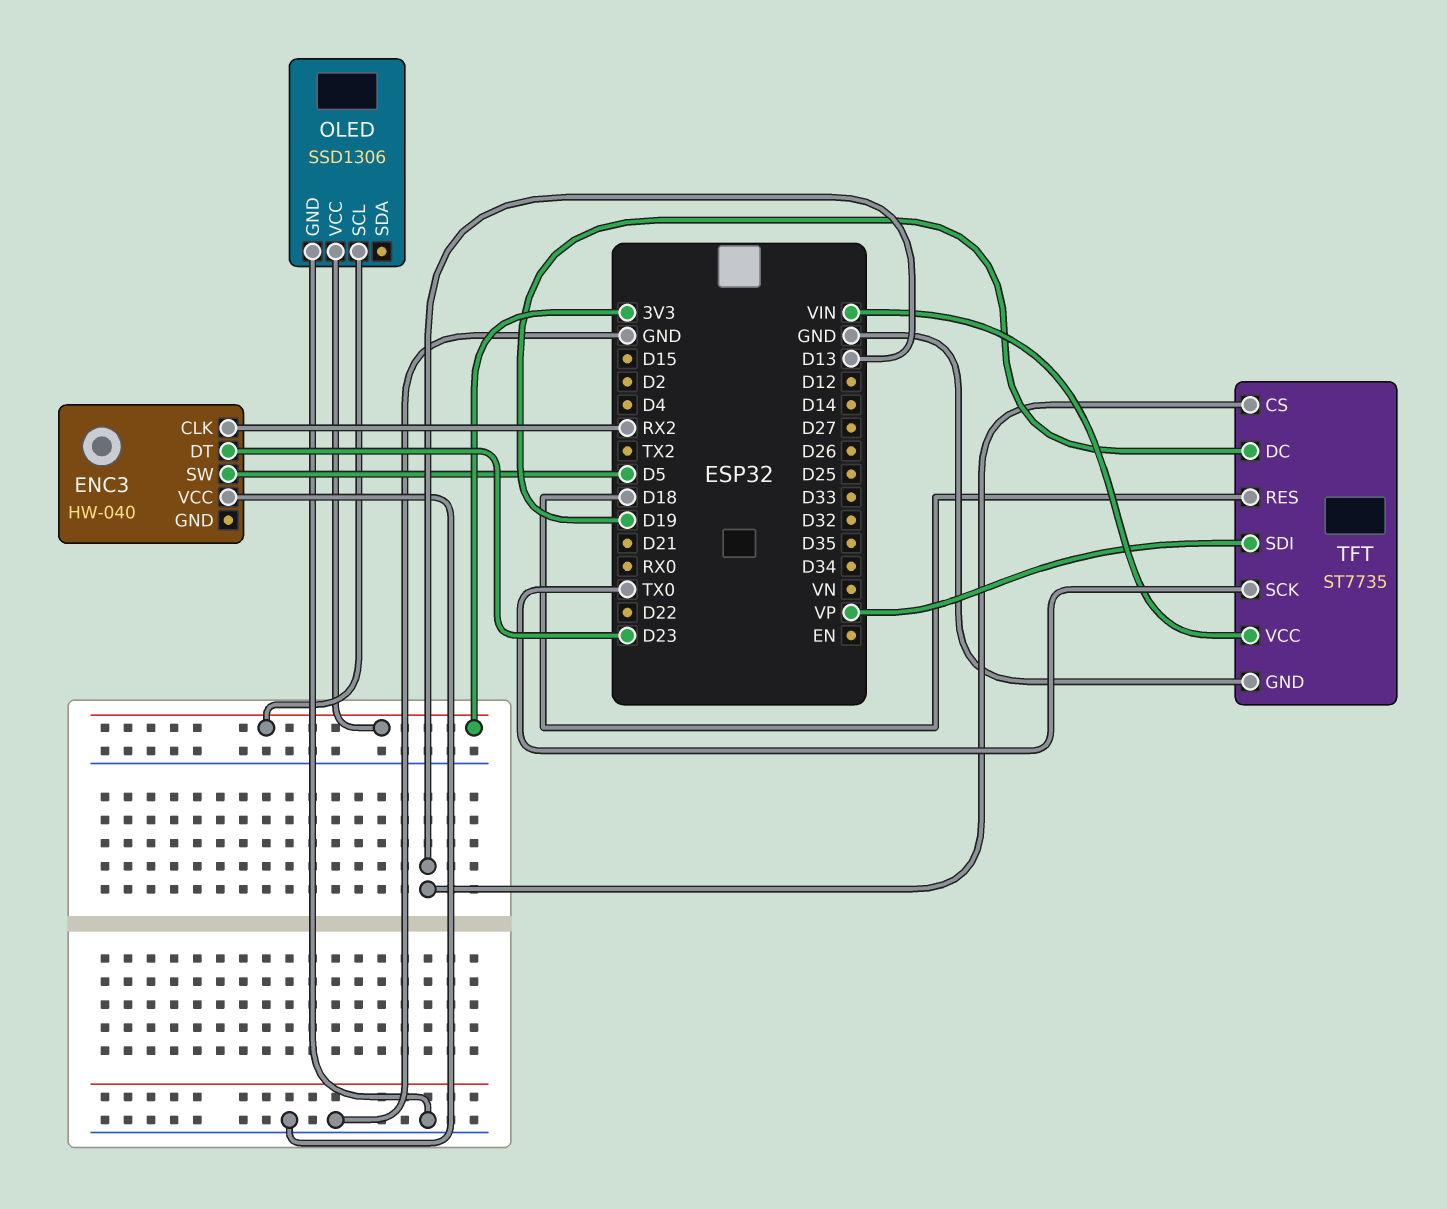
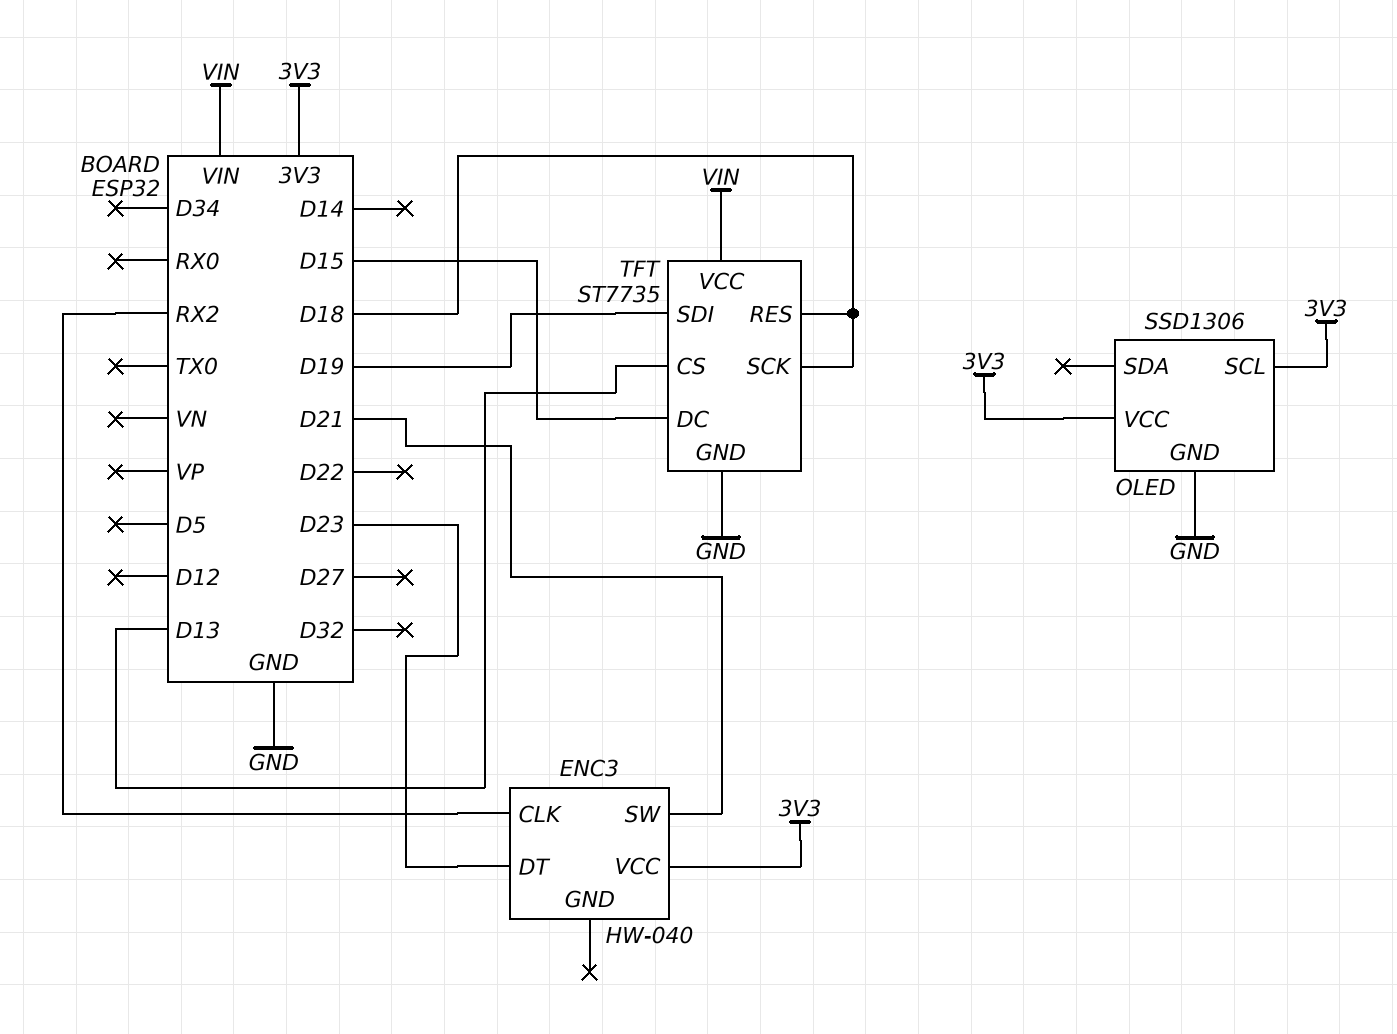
ENC3 pin SW: D5 -> D21
ENC3 pin VCC: GND -> 3V3
TFT pin DC: D19 -> D15
TFT pin SCK: TX0 -> D18
TFT pin SDI: VP -> D19

